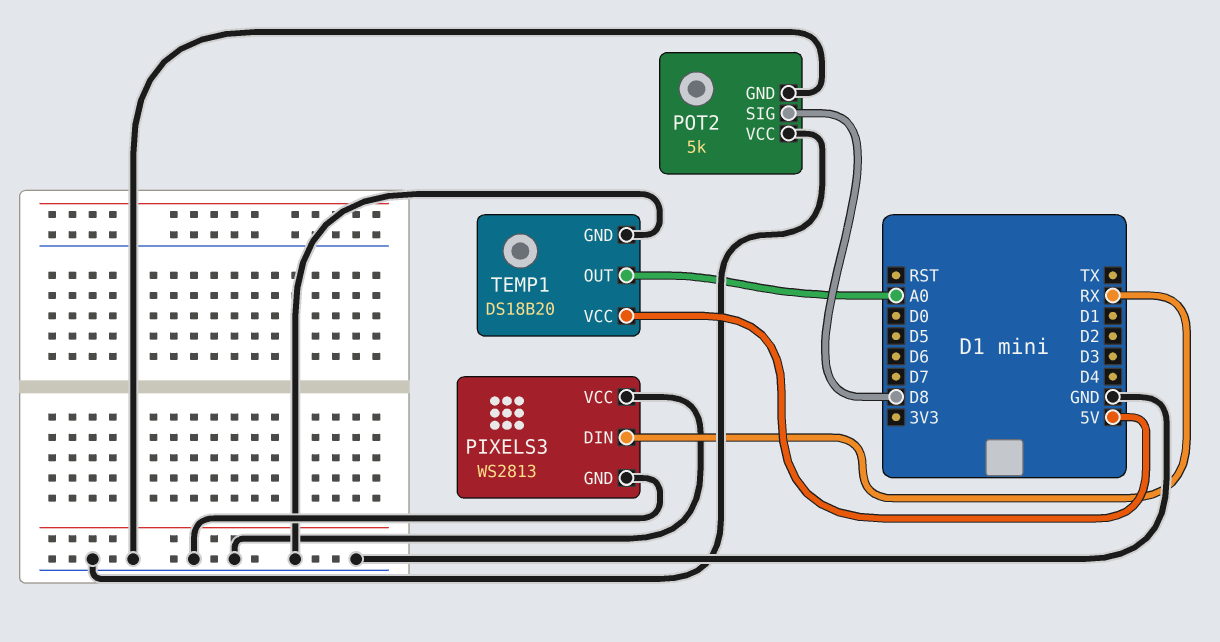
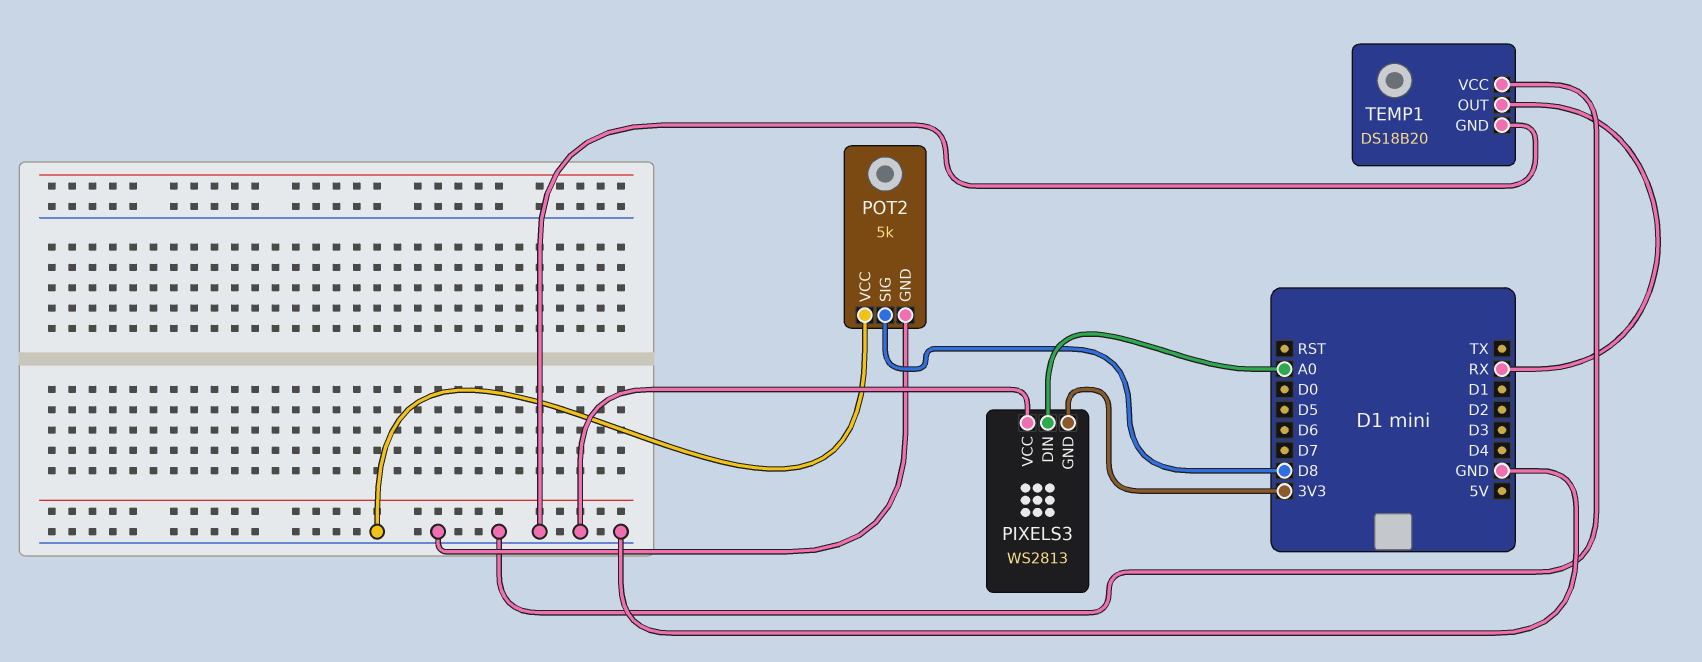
PIXELS3 pin DIN: RX -> A0
PIXELS3 pin GND: GND -> 3V3
TEMP1 pin OUT: A0 -> RX
TEMP1 pin VCC: 5V -> GND

